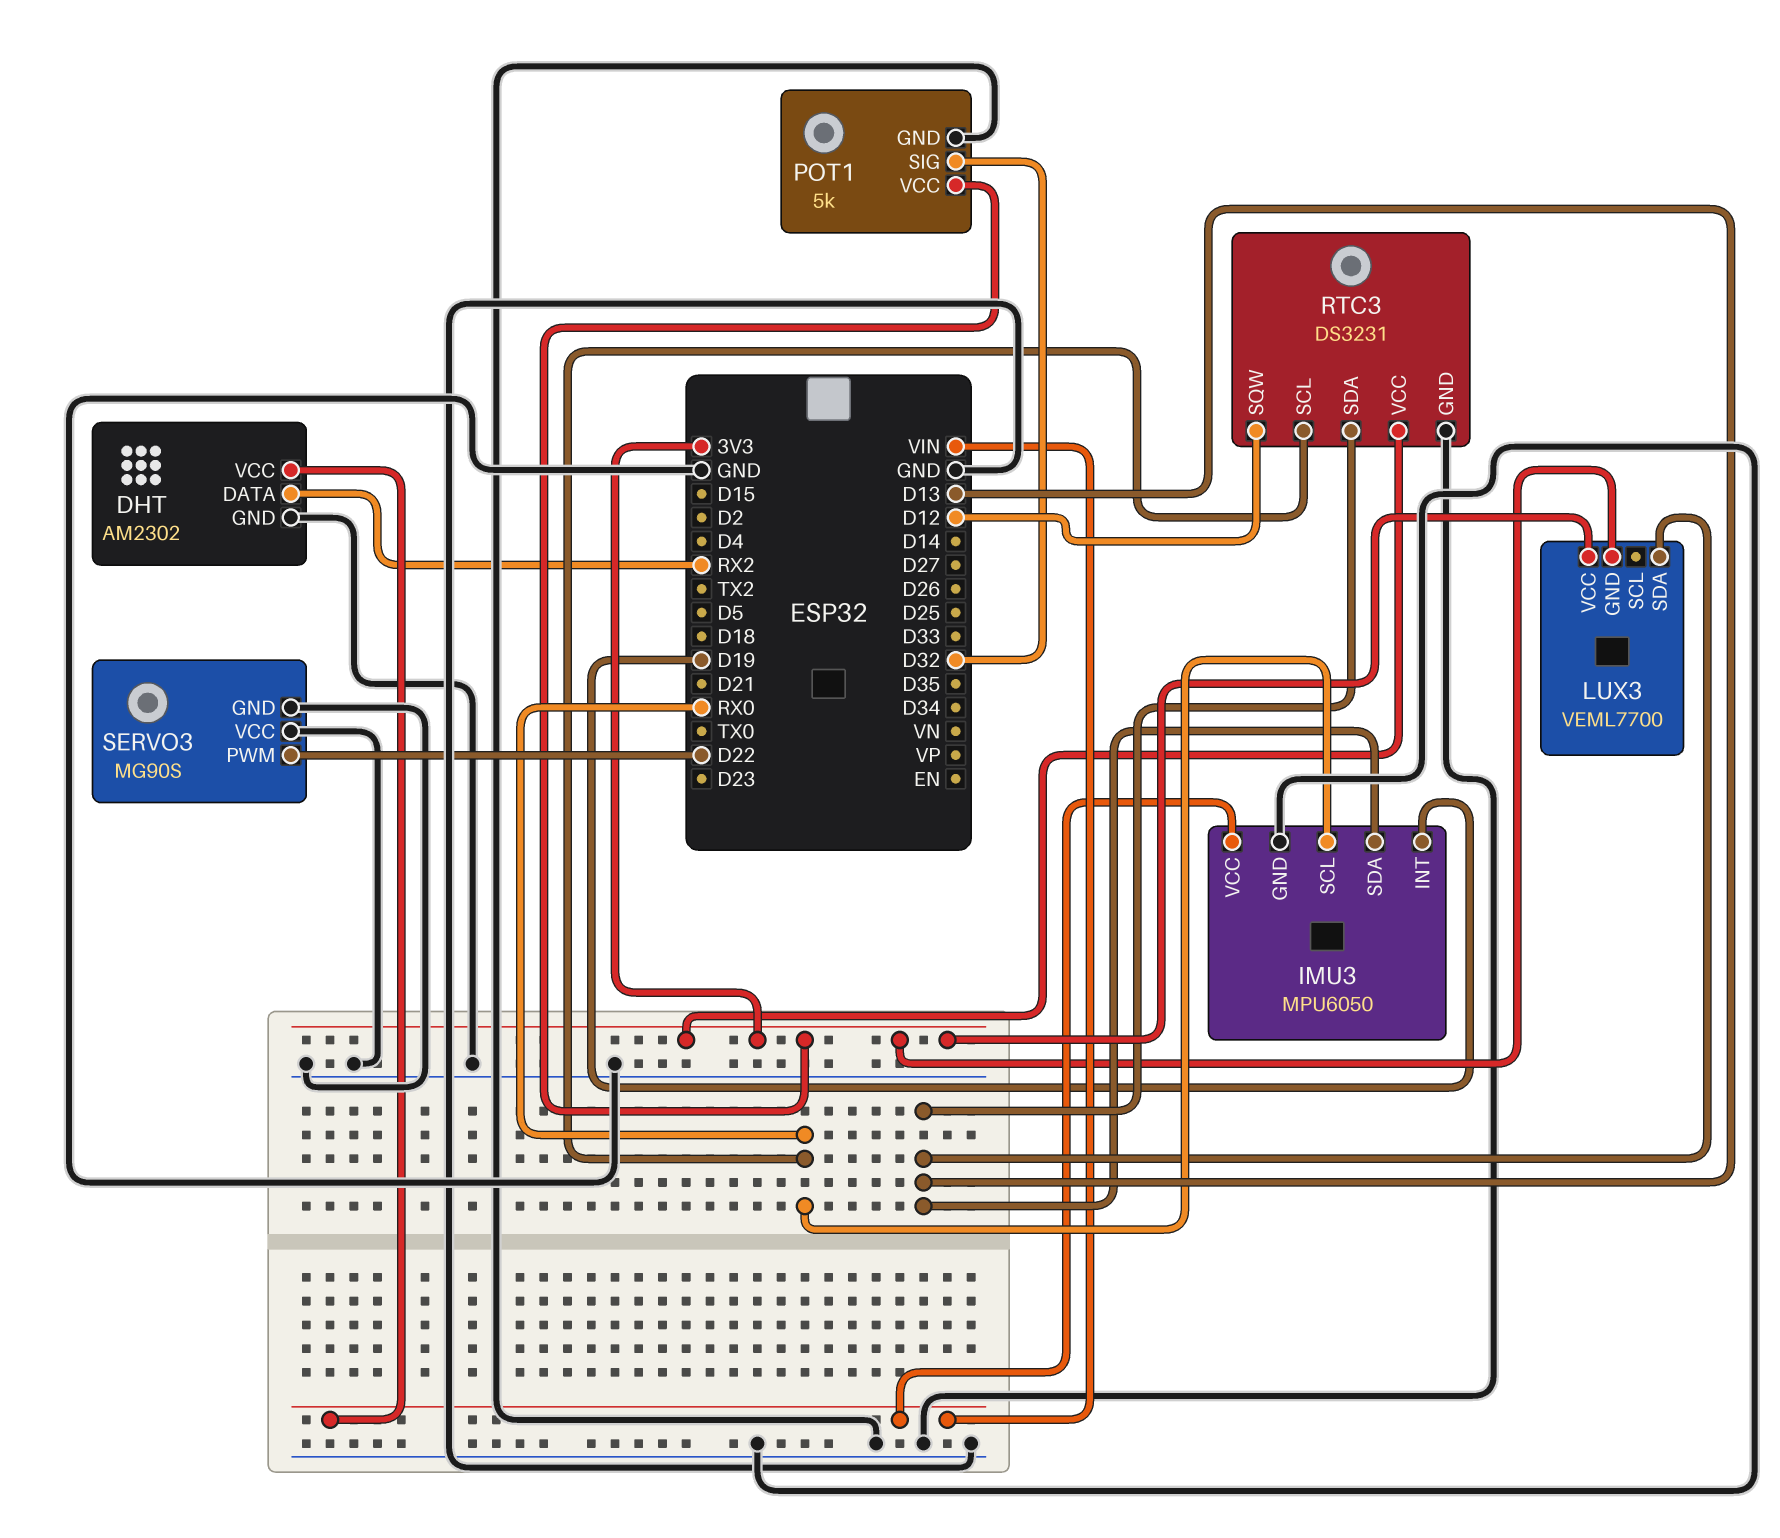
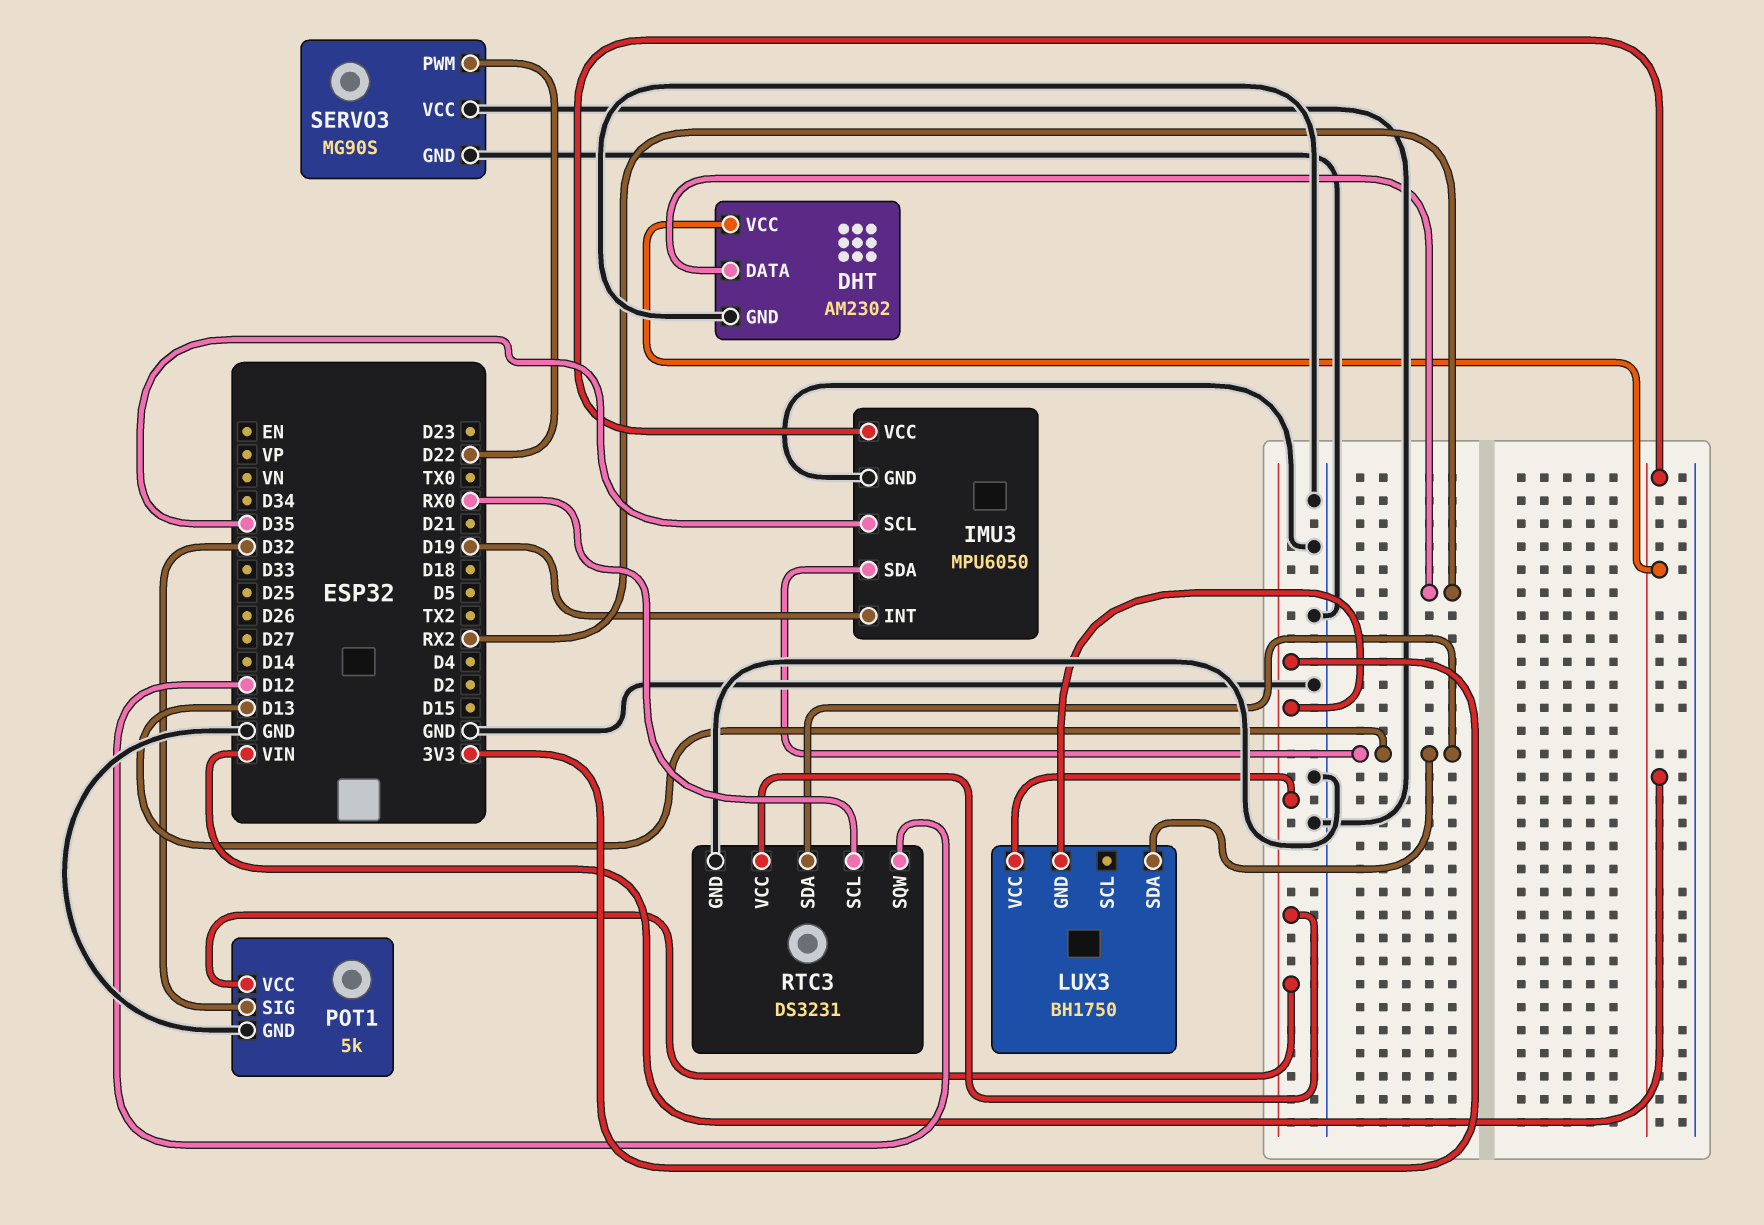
IMU3 pin SCL: RX0 -> D35
LUX3: VEML7700 -> BH1750

